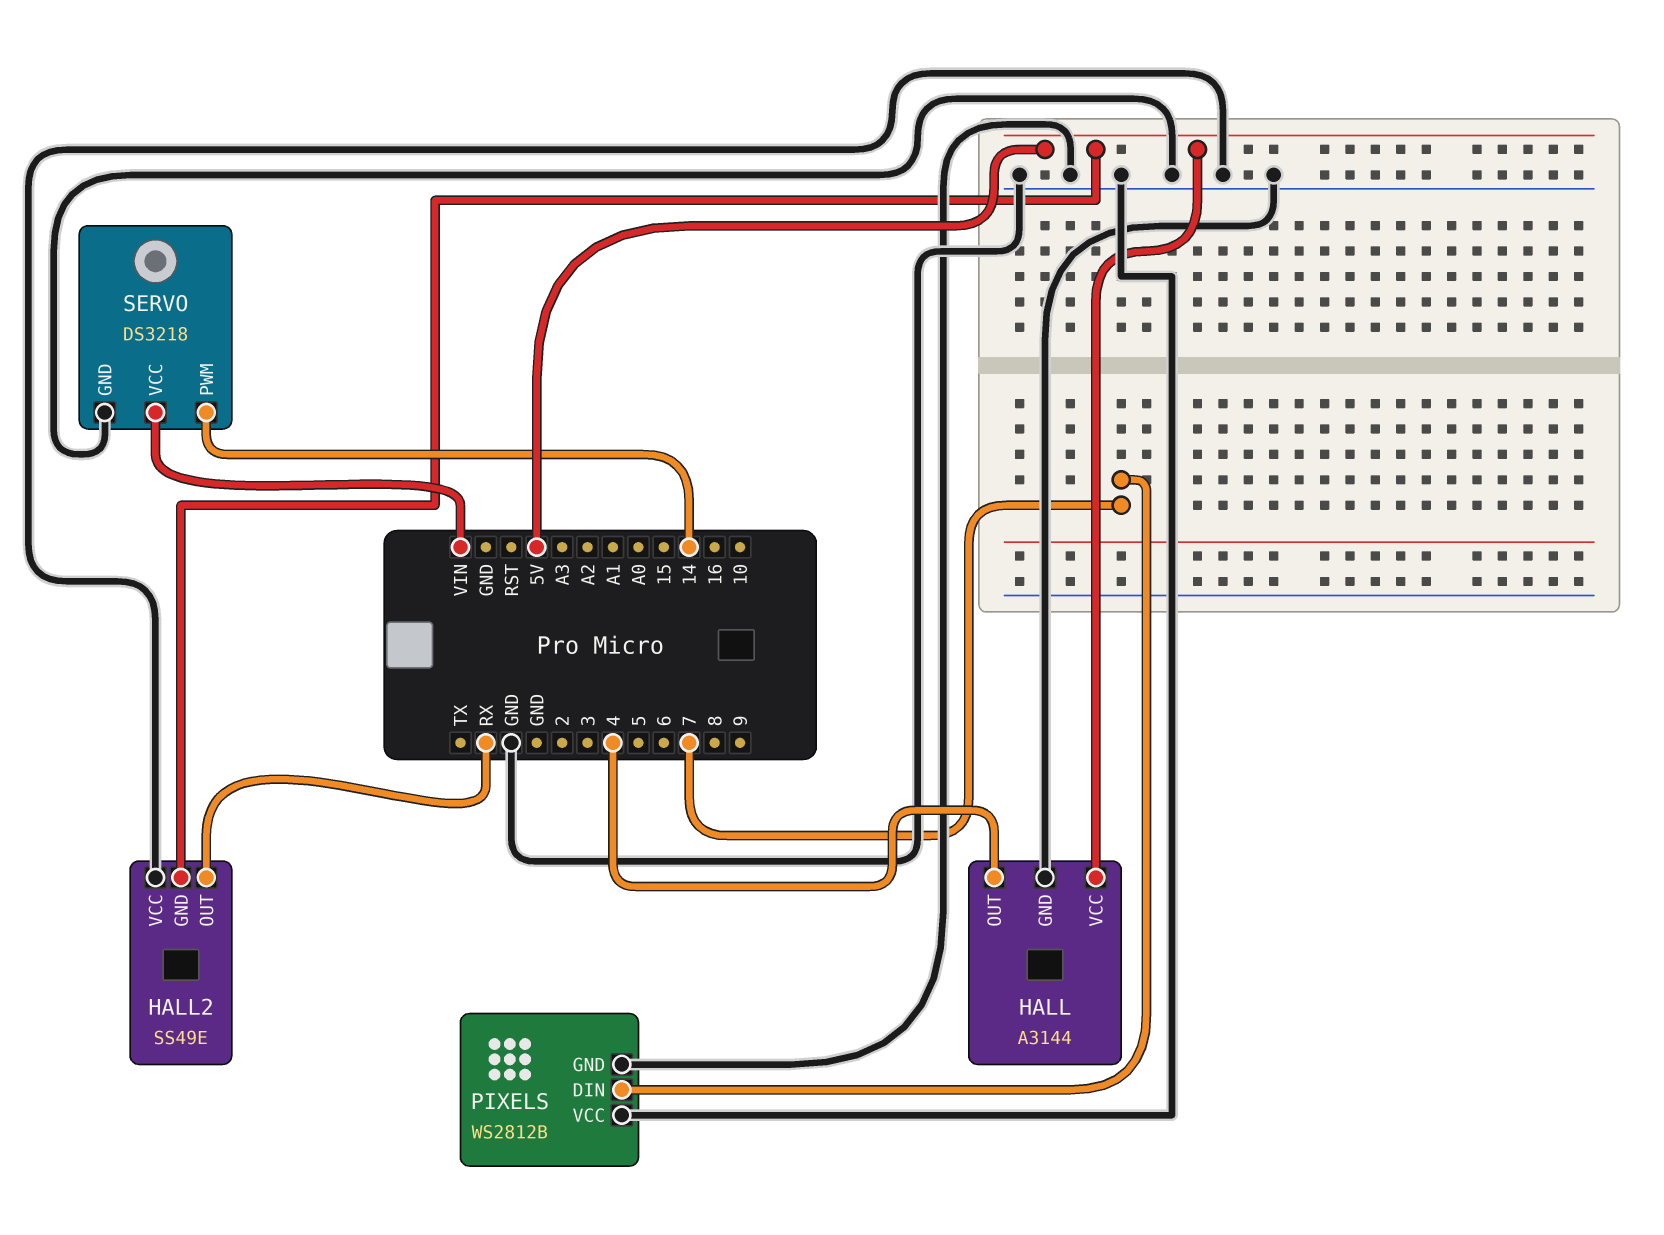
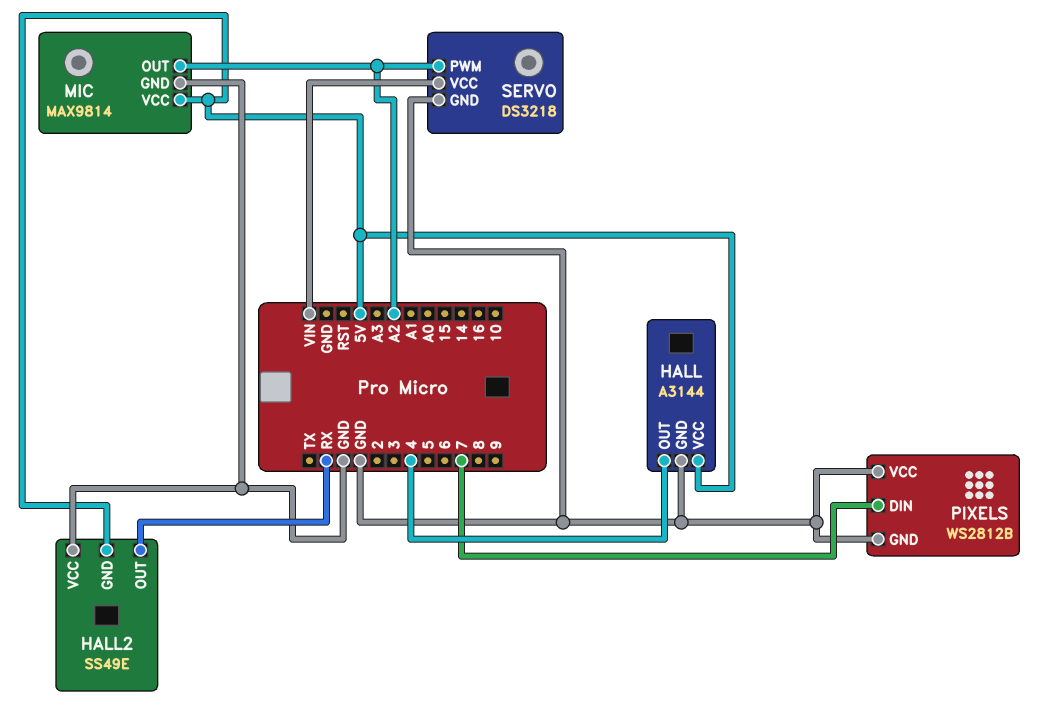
MIC: none -> MAX9814
MIC pin GND: none -> GND
MIC pin OUT: none -> A2
MIC pin VCC: none -> 5V
SERVO pin PWM: 14 -> A2

